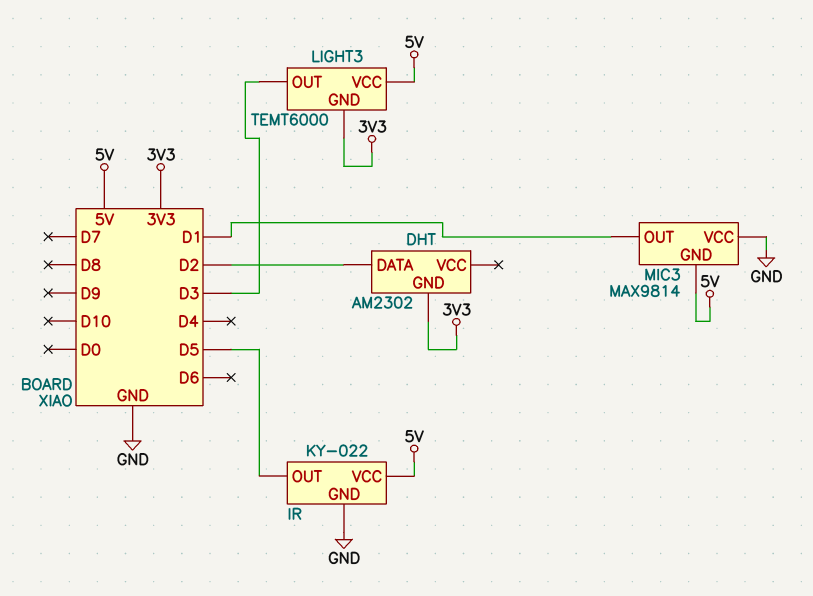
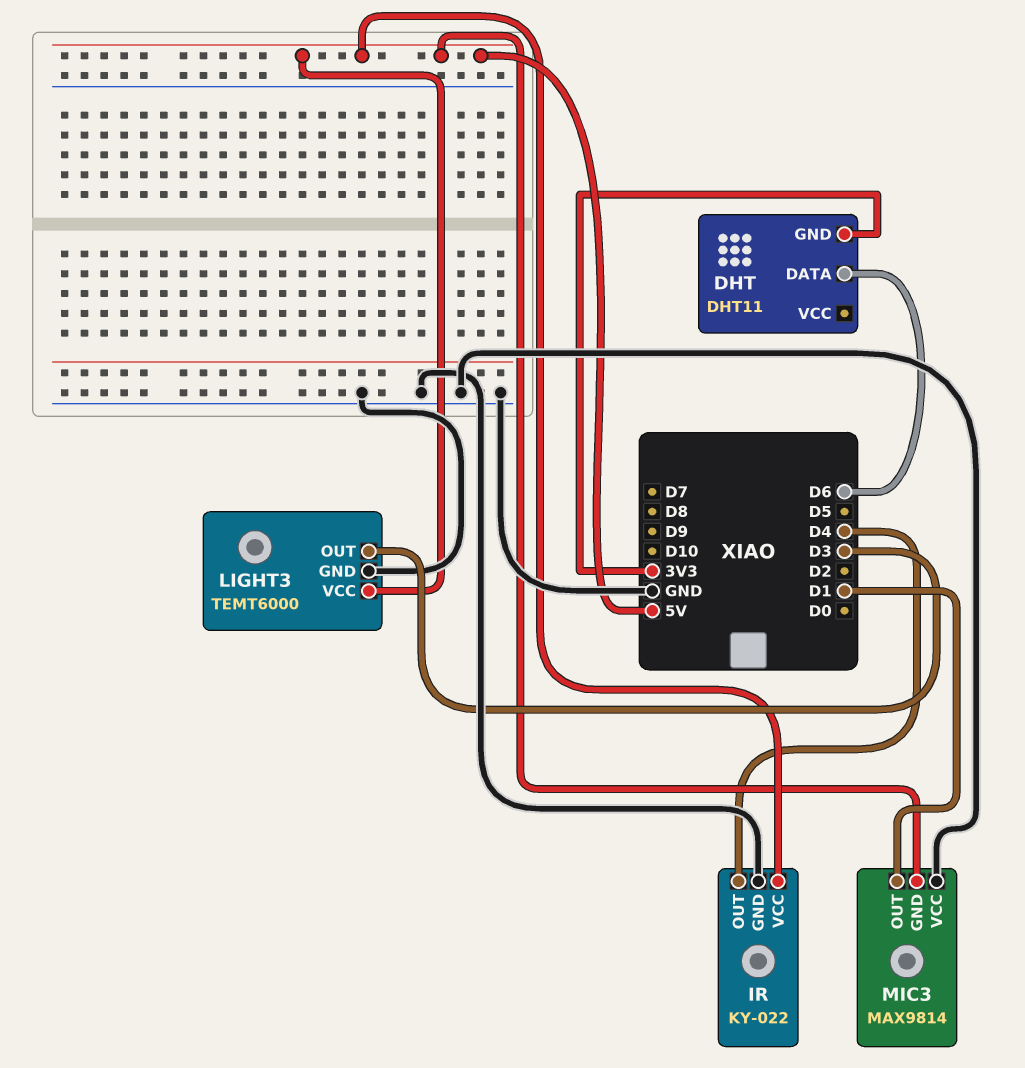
DHT: AM2302 -> DHT11
DHT pin DATA: D2 -> D6
IR pin OUT: D5 -> D4
LIGHT3 pin GND: 3V3 -> GND

